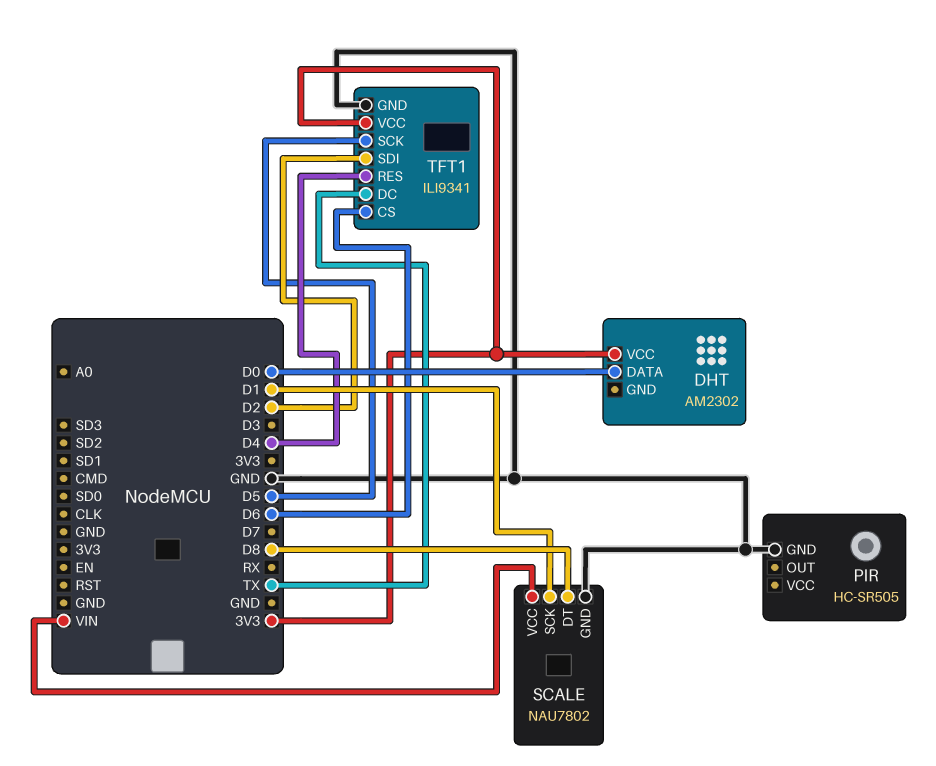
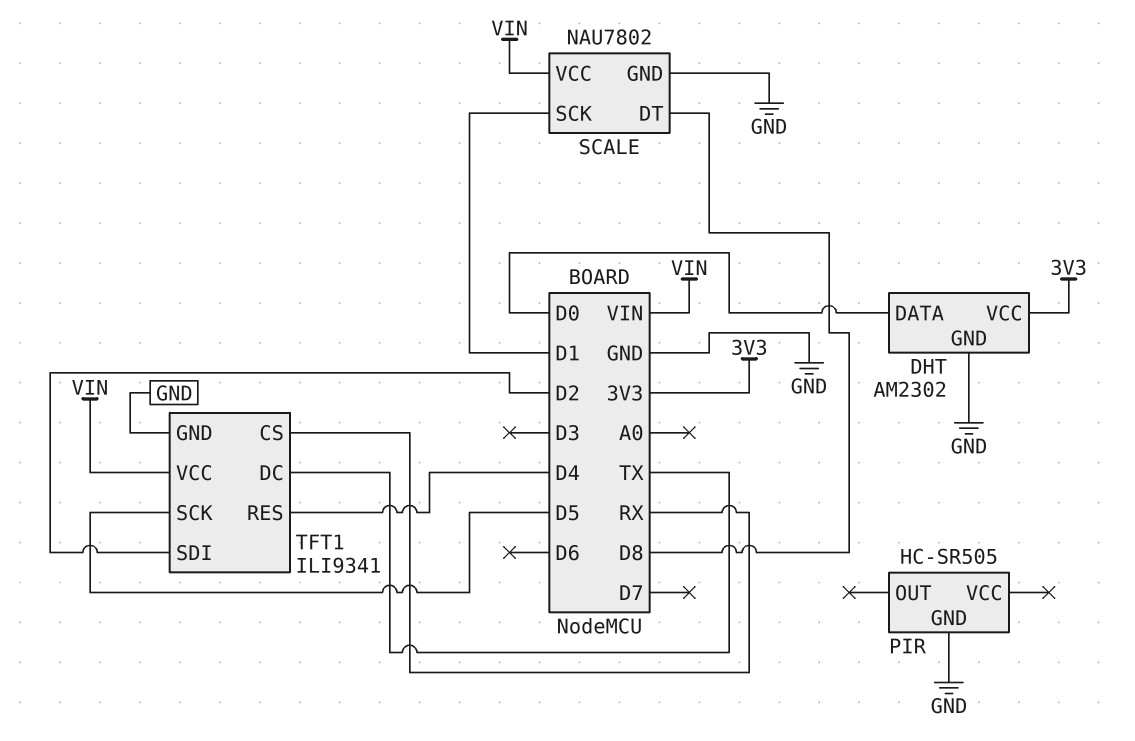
DHT pin GND: none -> GND
TFT1 pin CS: D6 -> RX
TFT1 pin VCC: 3V3 -> VIN

